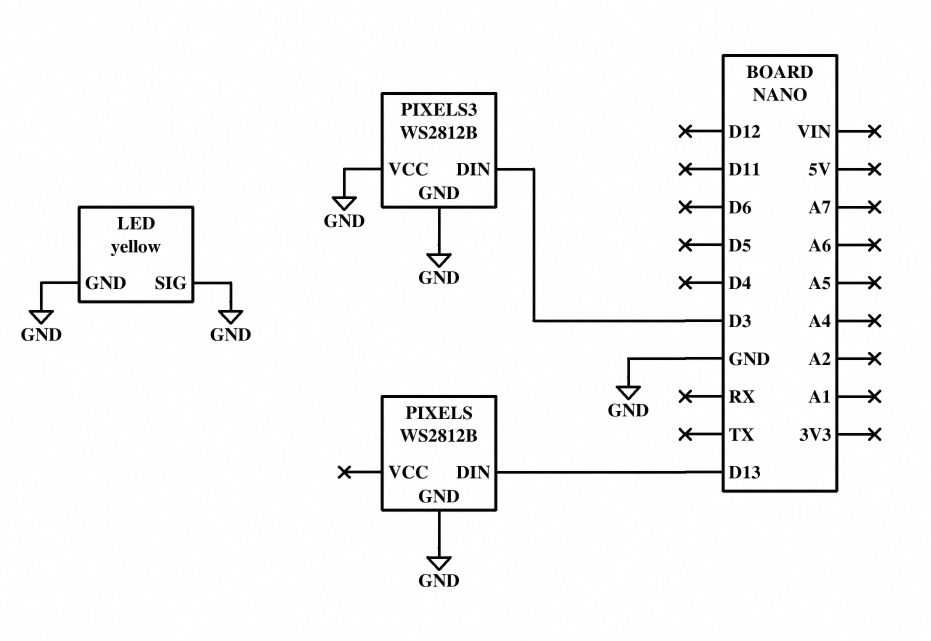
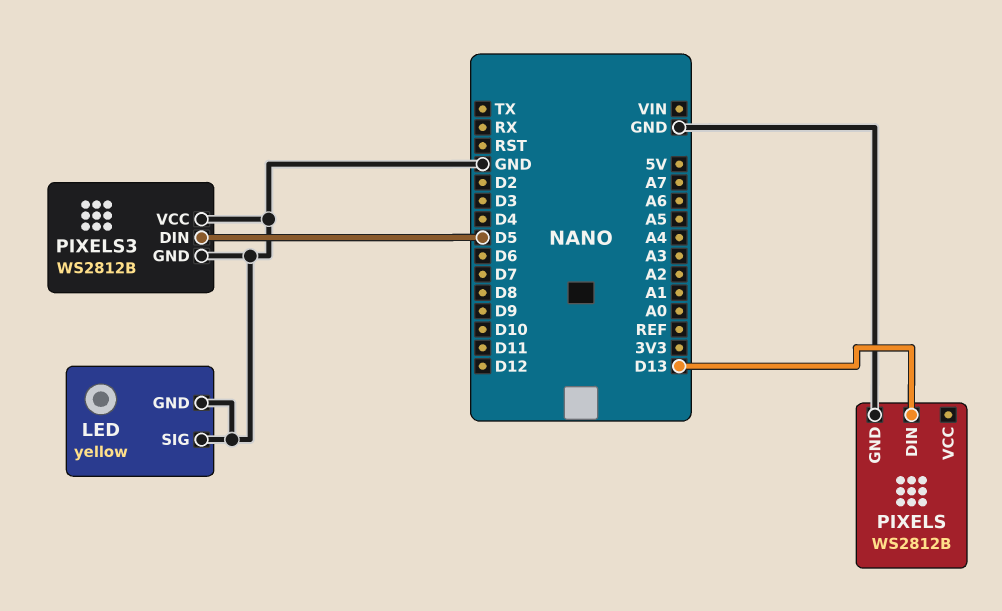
PIXELS3 pin DIN: D3 -> D5

